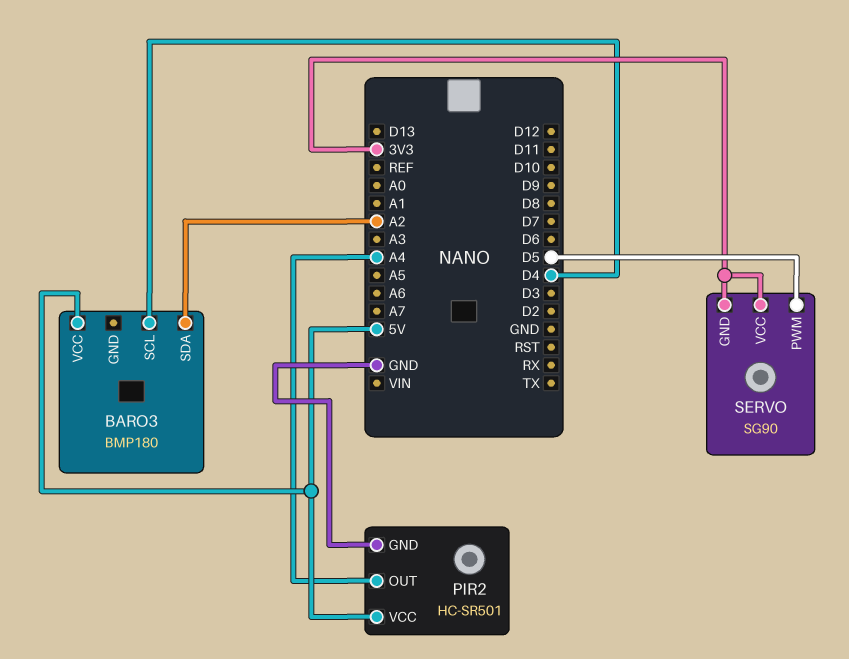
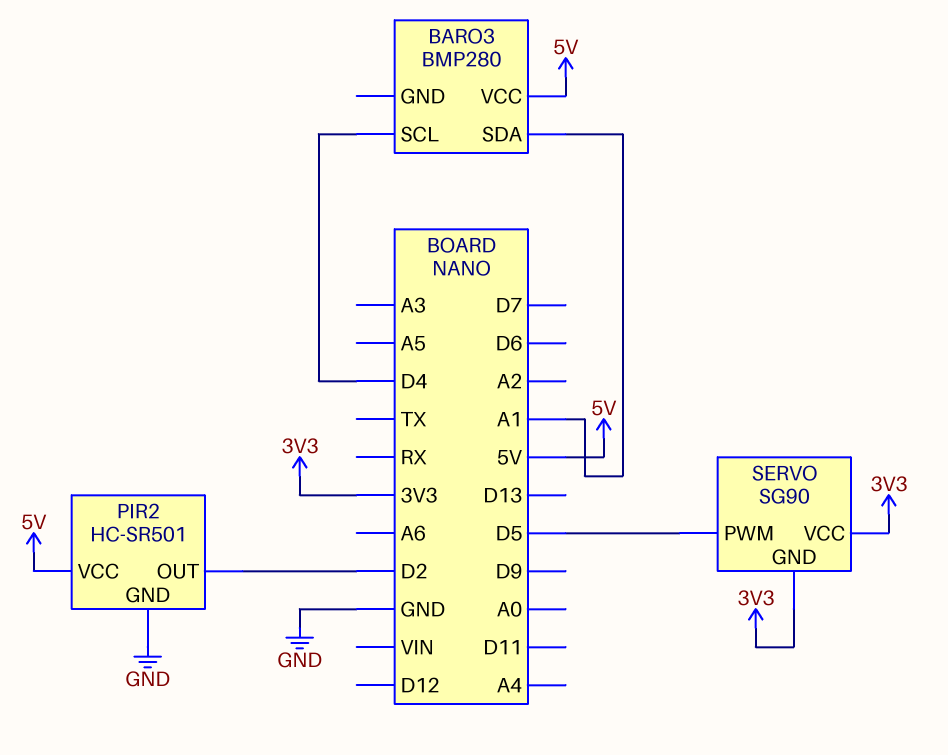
BARO3: BMP180 -> BMP280
BARO3 pin SDA: A2 -> A1
PIR2 pin OUT: A4 -> D2

